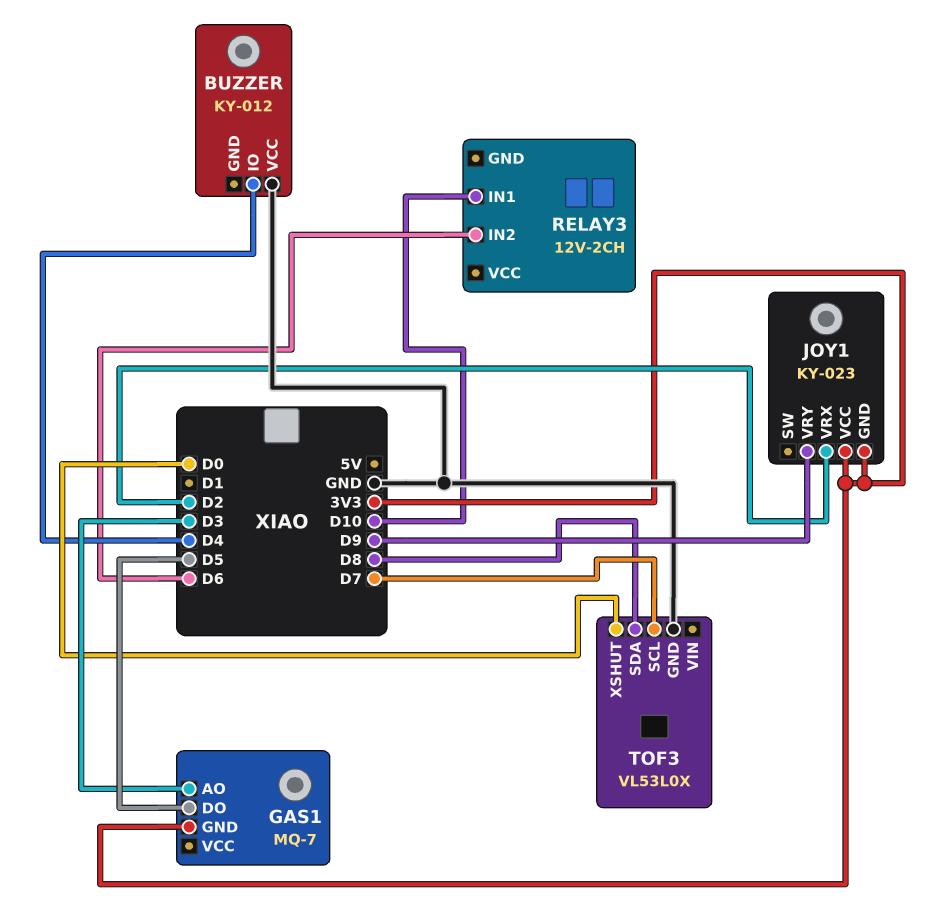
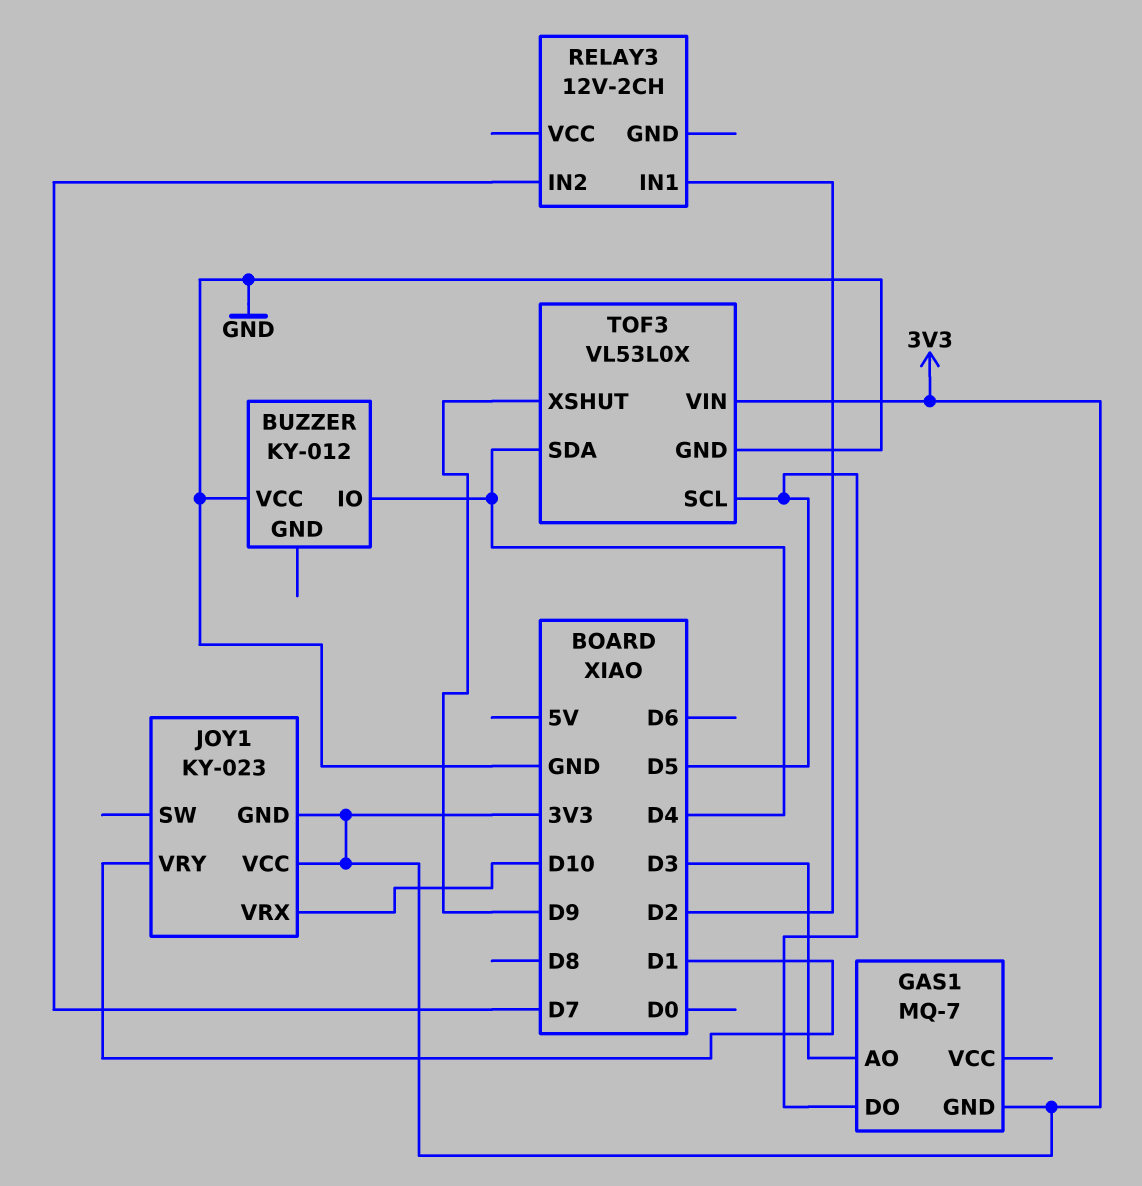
JOY1 pin VRX: D2 -> D10
JOY1 pin VRY: D9 -> D1
RELAY3 pin IN1: D10 -> D2
RELAY3 pin IN2: D6 -> D7
TOF3 pin SCL: D7 -> D5
TOF3 pin SDA: D8 -> D4
TOF3 pin VIN: none -> 3V3
TOF3 pin XSHUT: D0 -> D9

